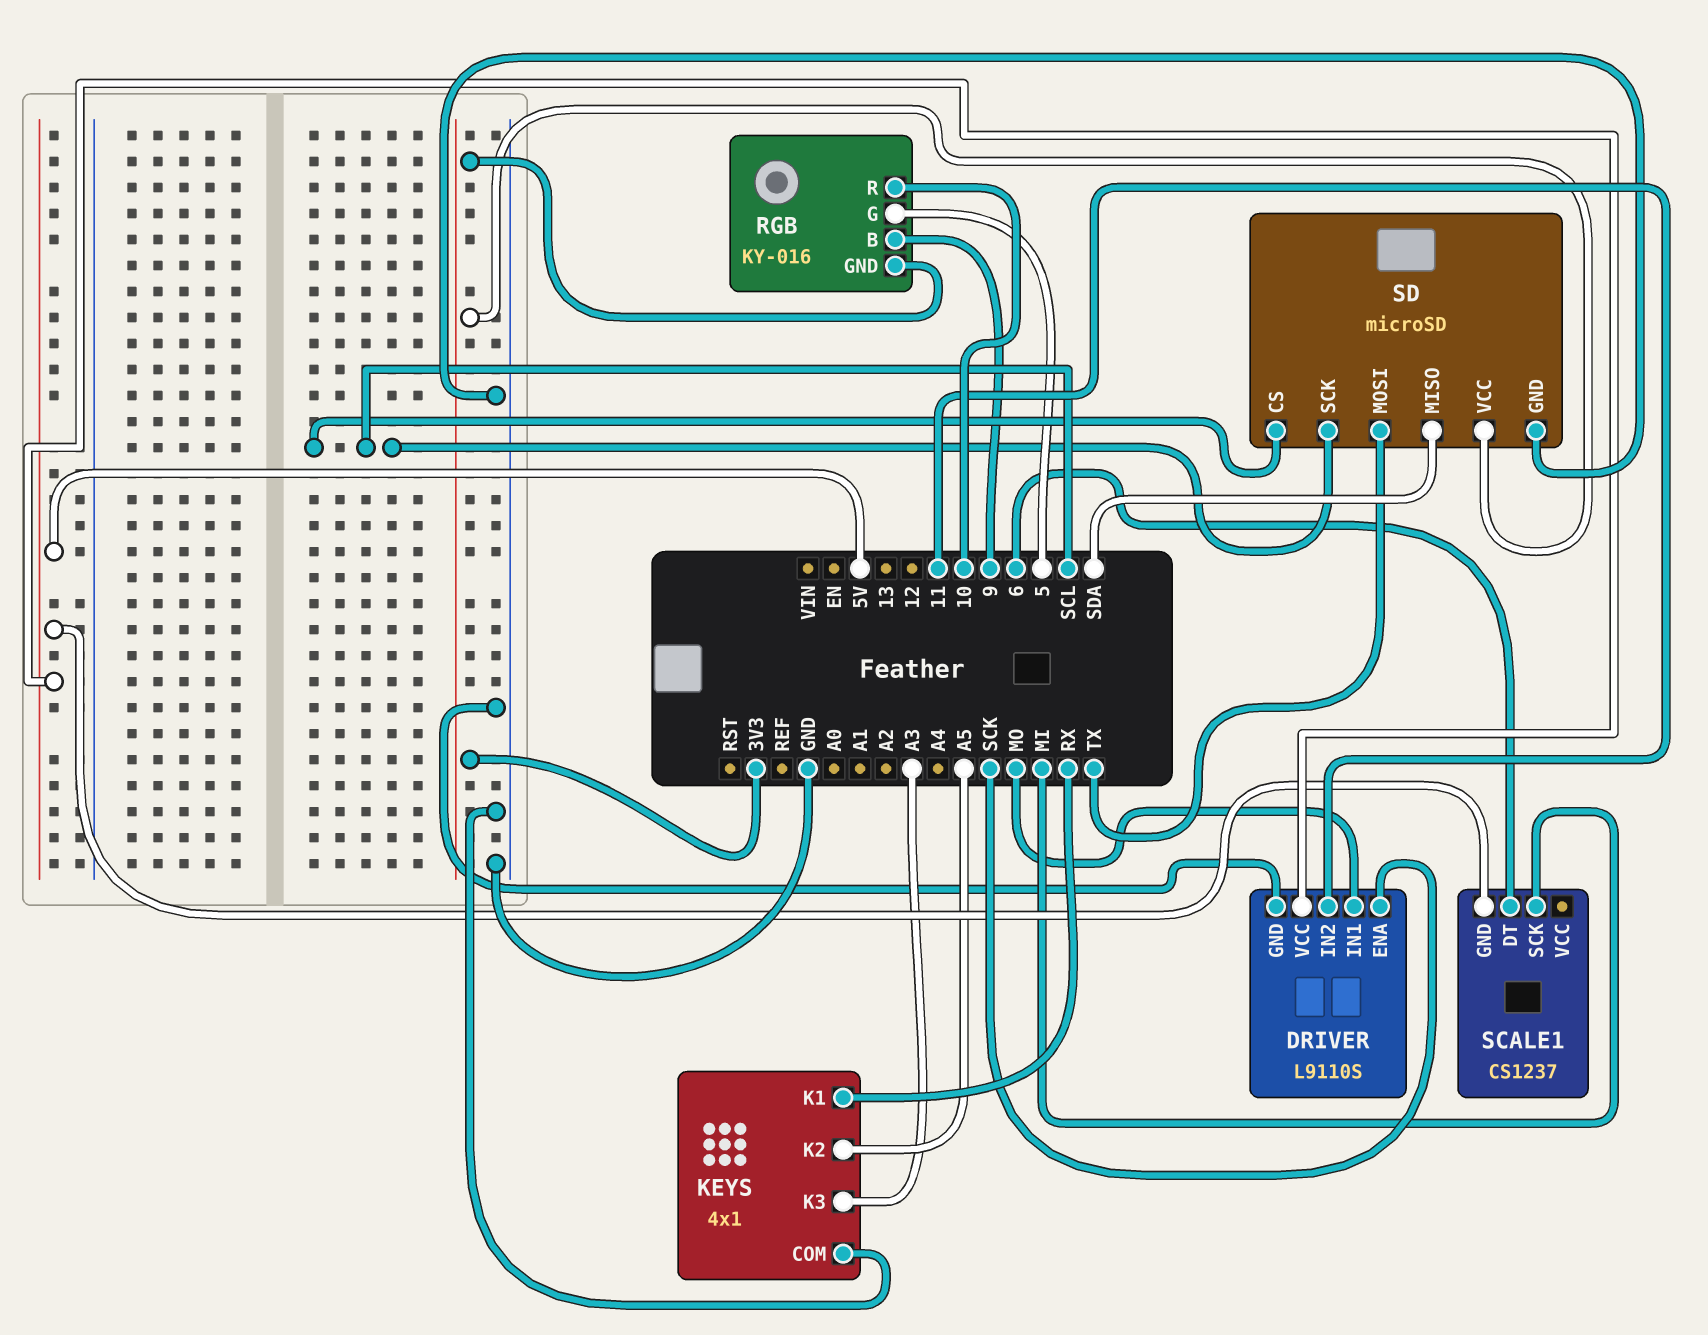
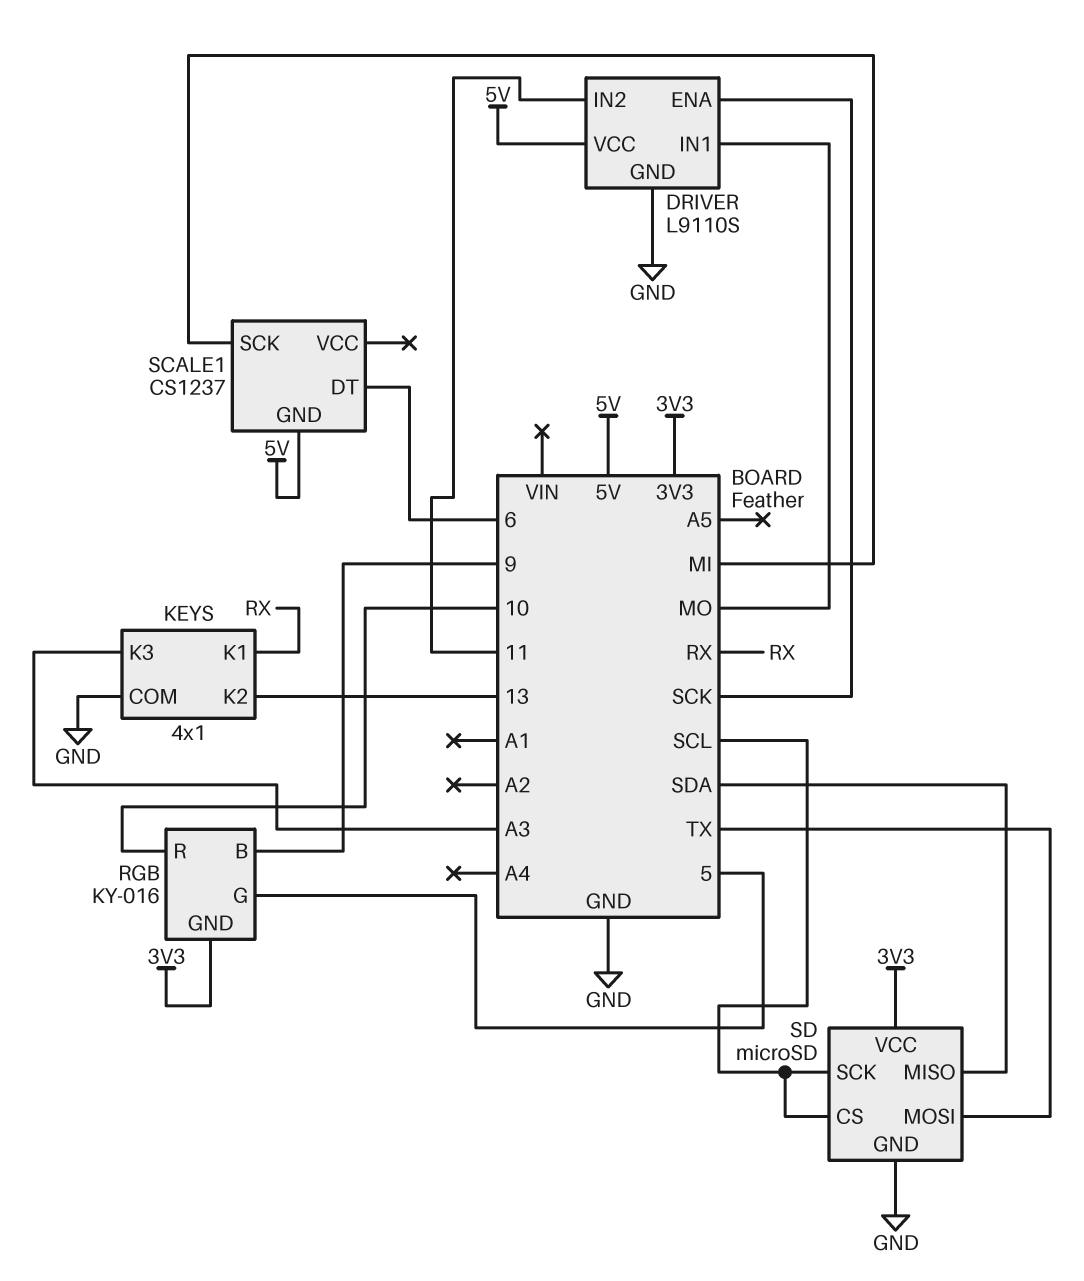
KEYS pin K2: A5 -> 13

